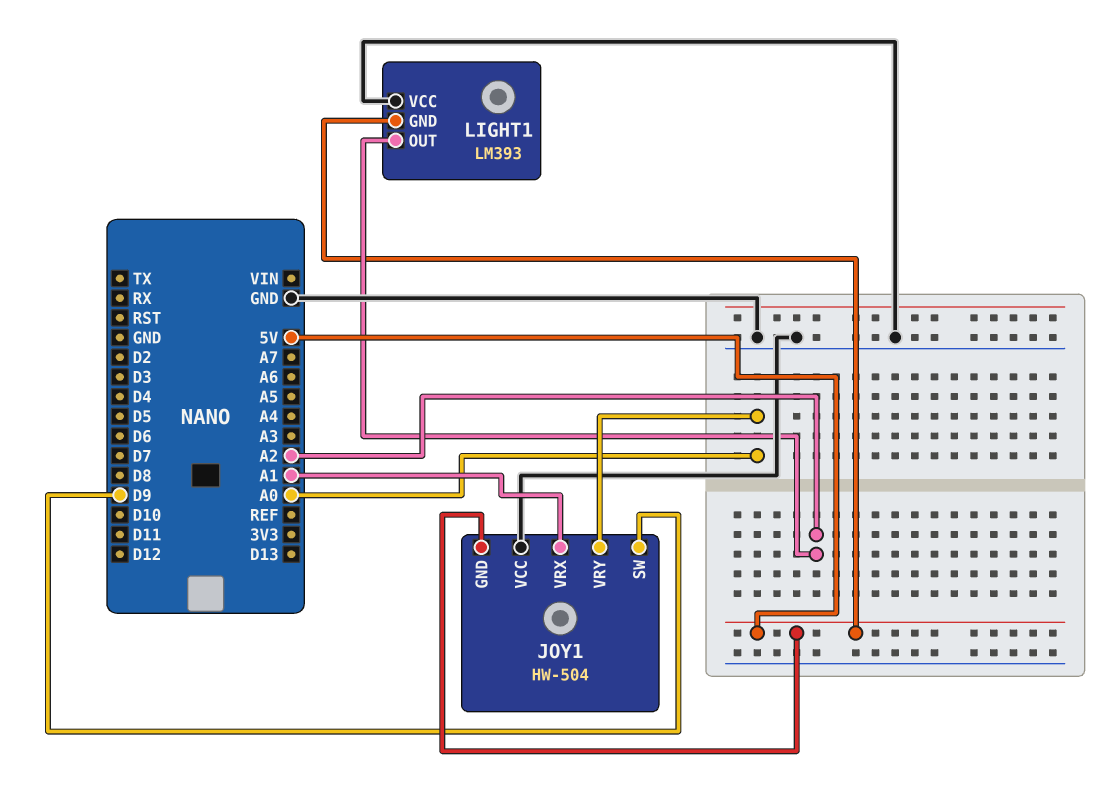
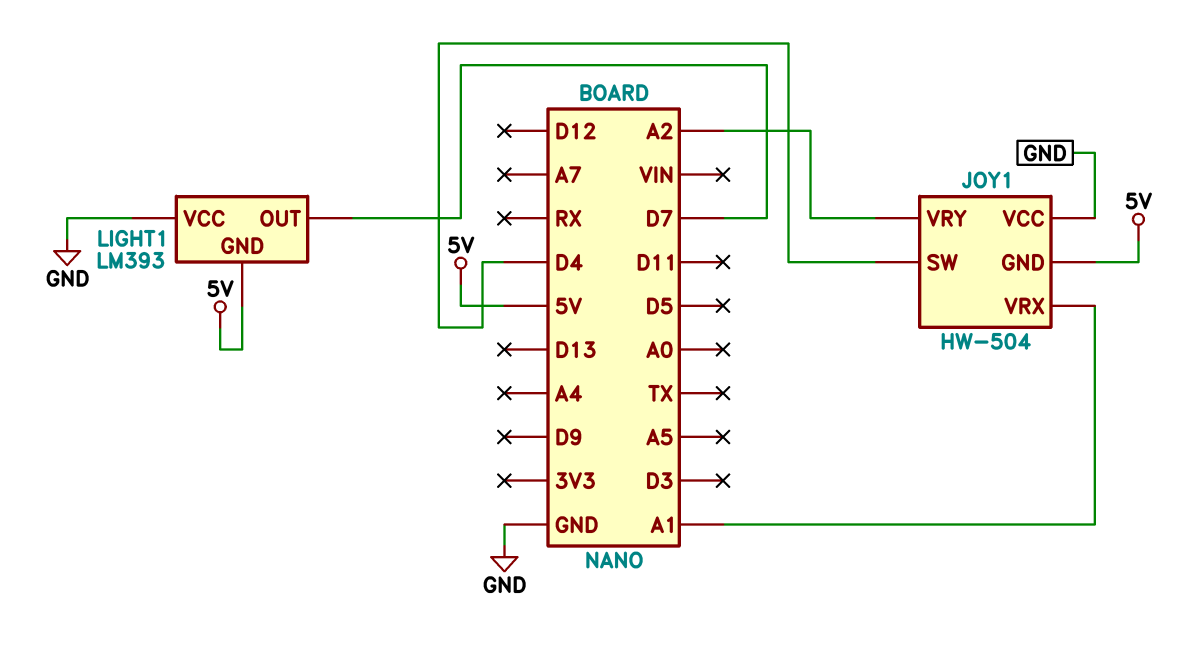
JOY1 pin SW: D9 -> D4
JOY1 pin VRY: A0 -> A2
LIGHT1 pin OUT: A2 -> D7

